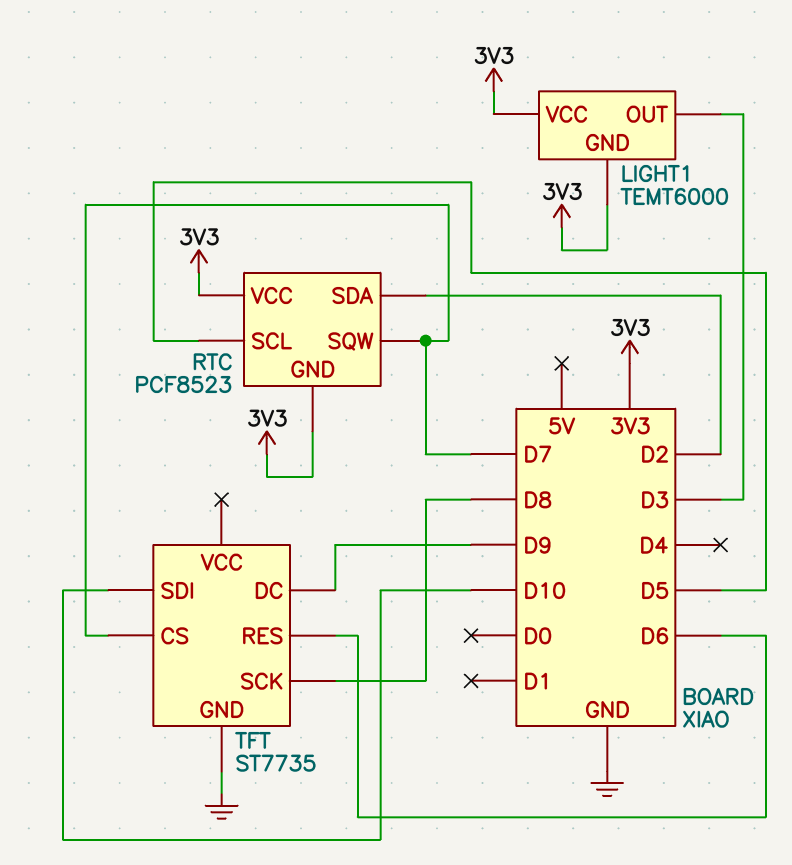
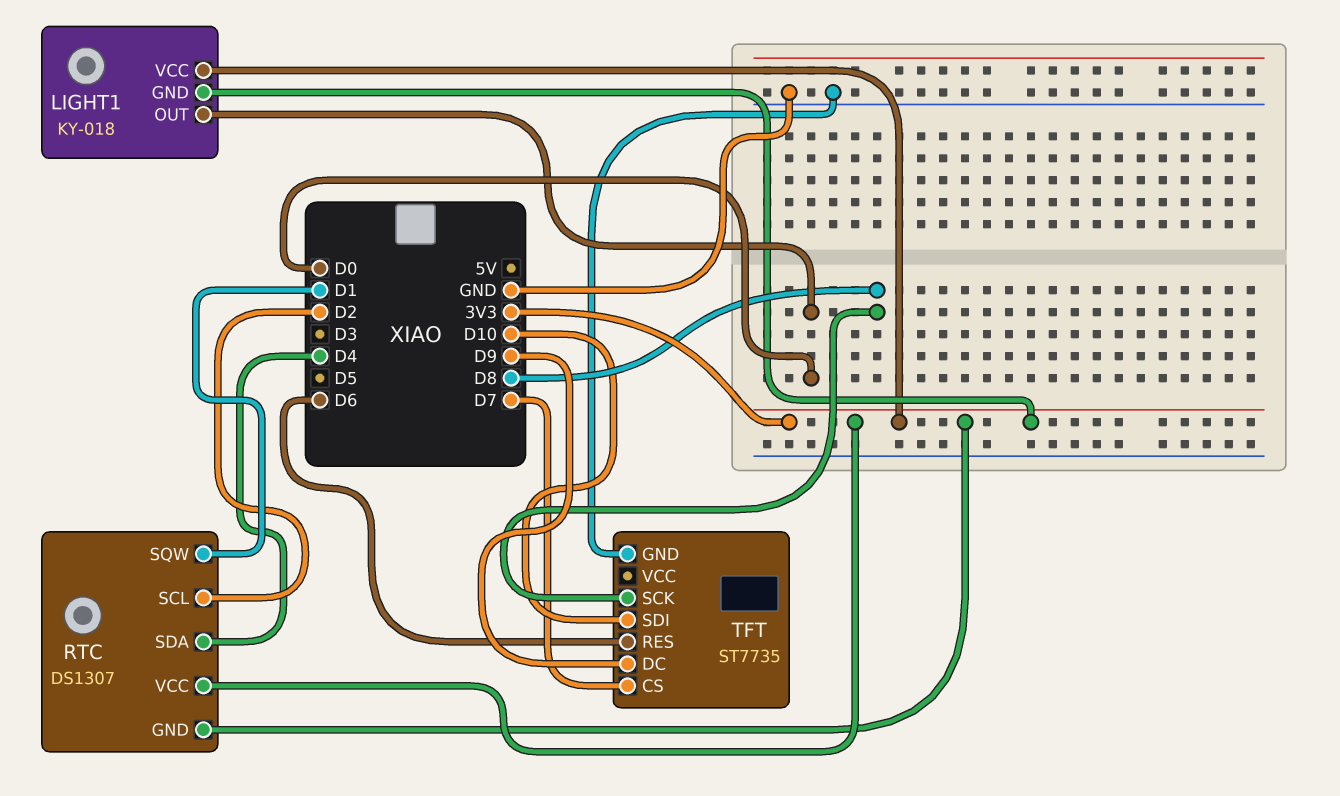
LIGHT1: TEMT6000 -> KY-018
LIGHT1 pin OUT: D3 -> D0
RTC: PCF8523 -> DS1307
RTC pin SCL: D5 -> D2
RTC pin SDA: D2 -> D4
RTC pin SQW: D7 -> D1

